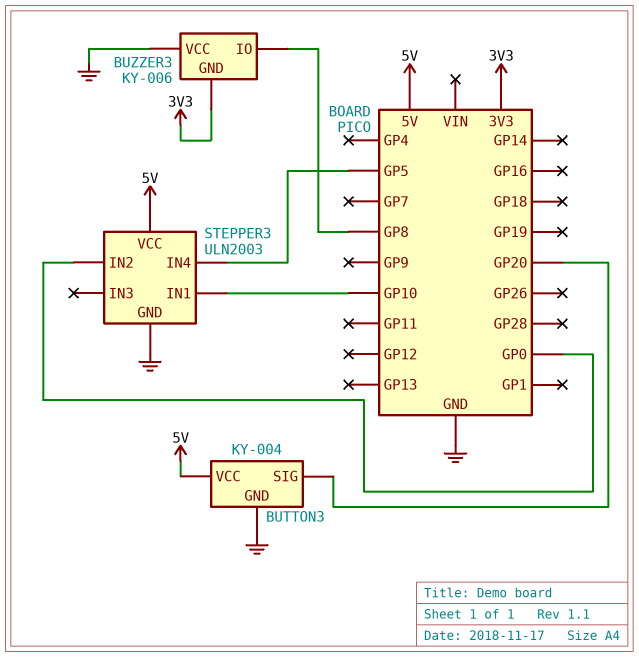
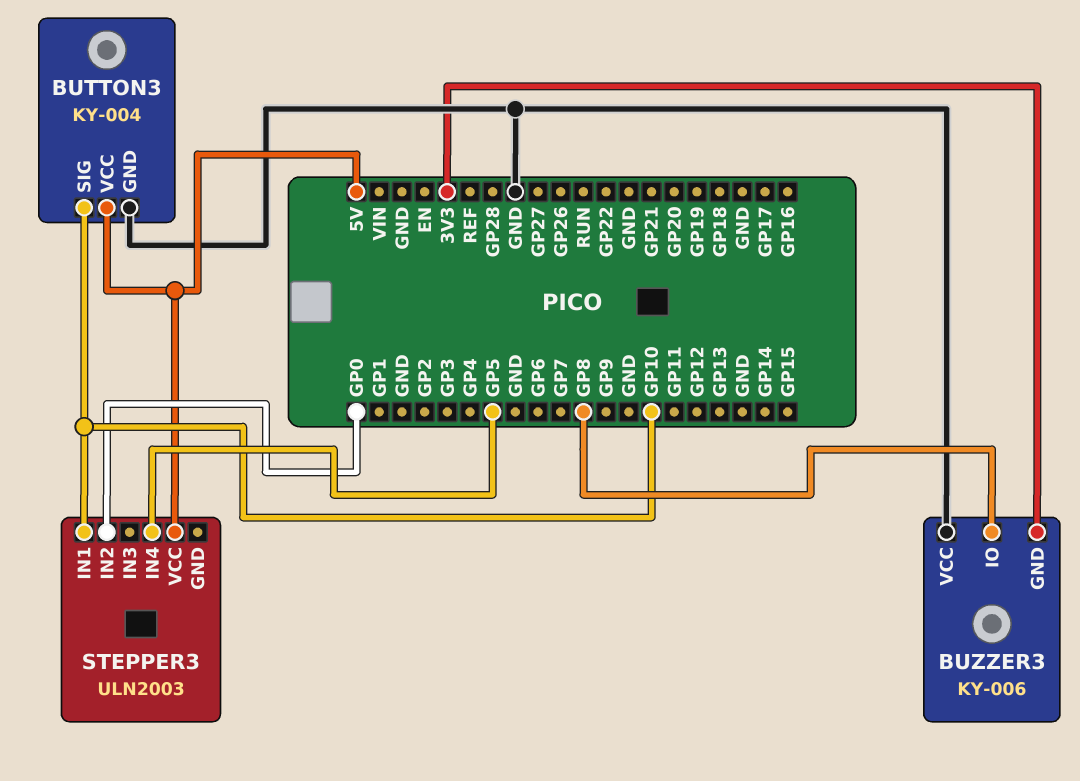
BUTTON3 pin SIG: GP20 -> GP10
STEPPER3 pin GND: GND -> none

